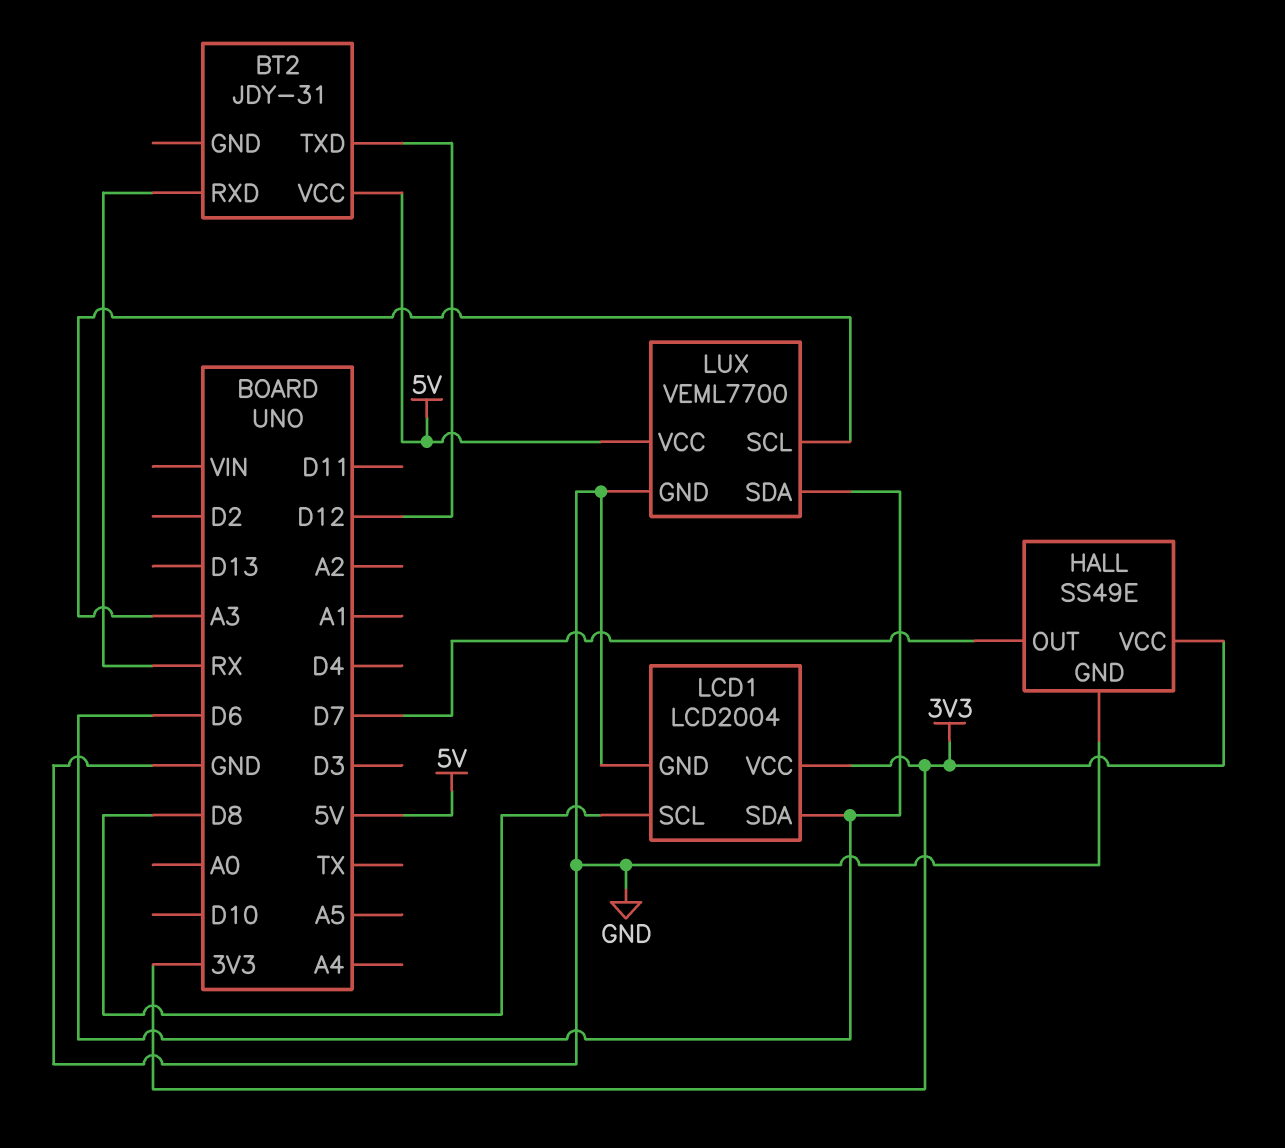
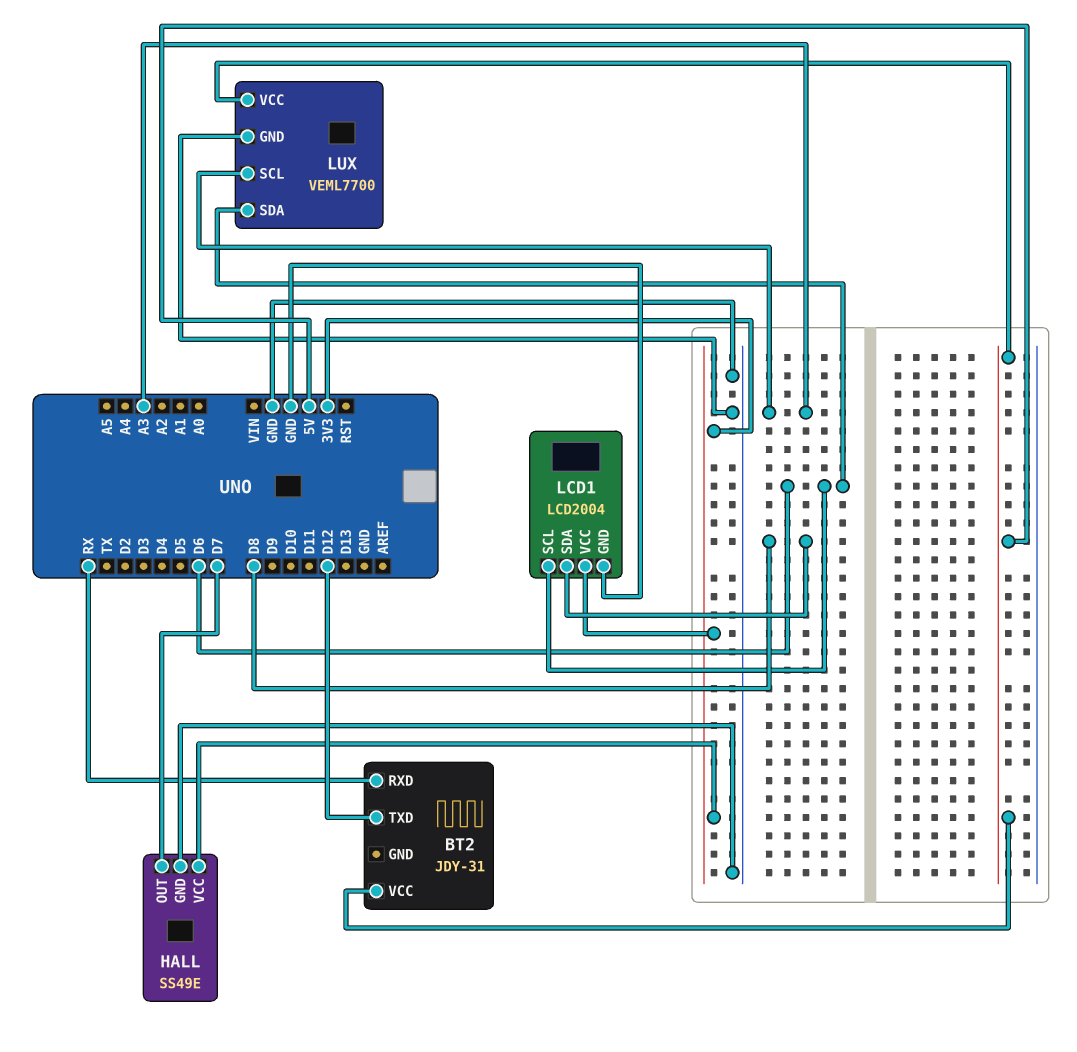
LCD1 pin SCL: D8 -> D6
LCD1 pin SDA: D6 -> D8

